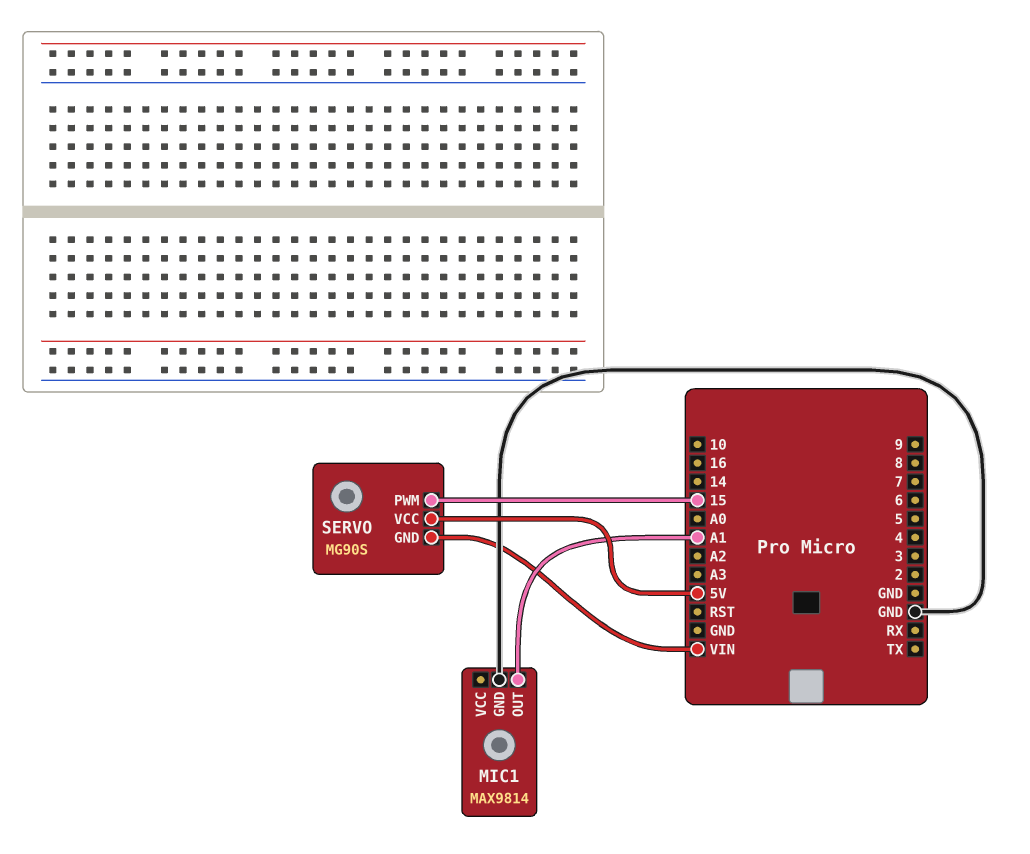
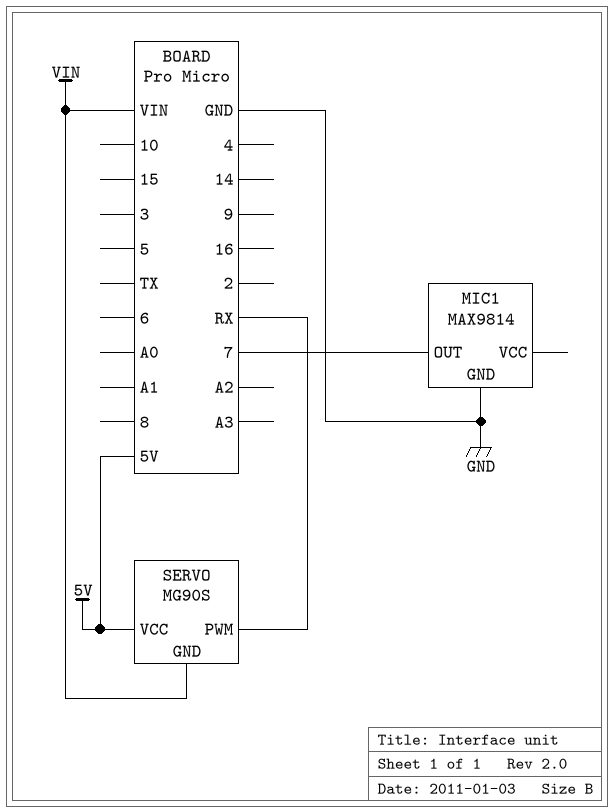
MIC1 pin OUT: A1 -> 7
SERVO pin PWM: 15 -> RX

